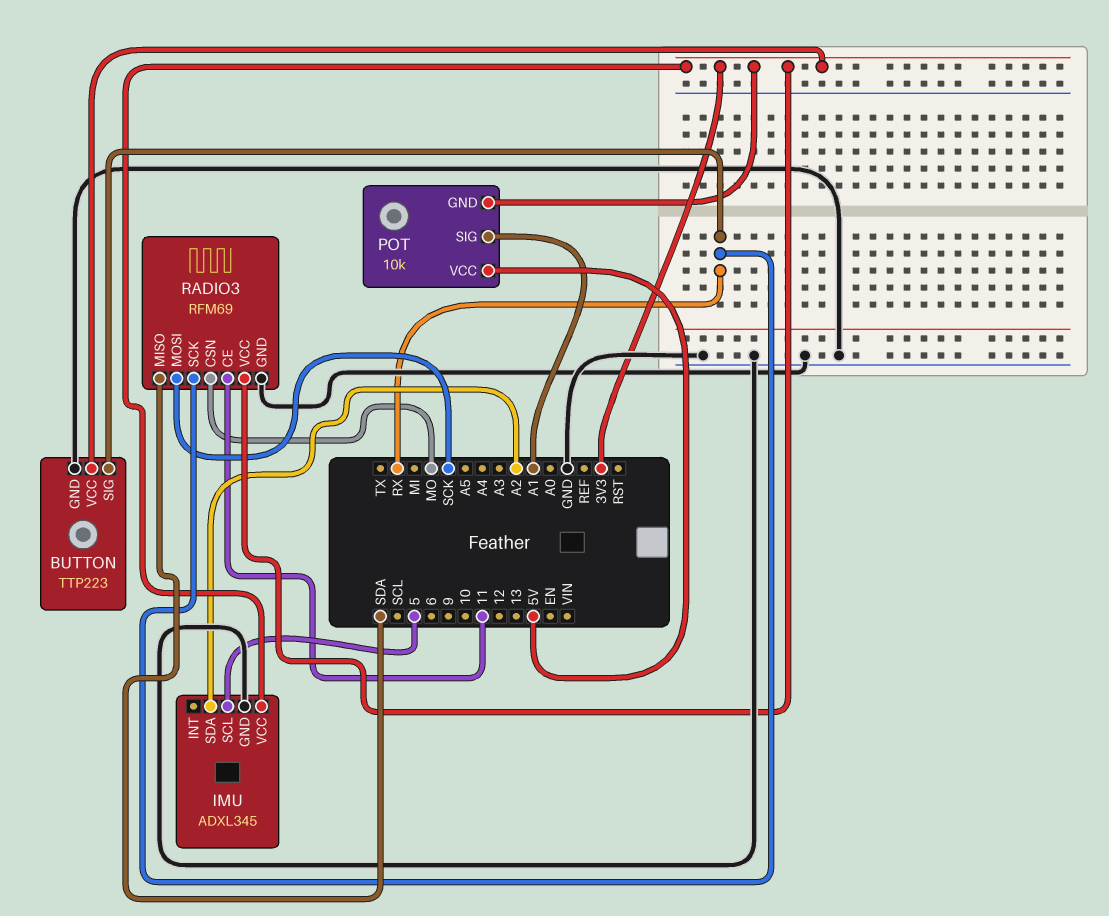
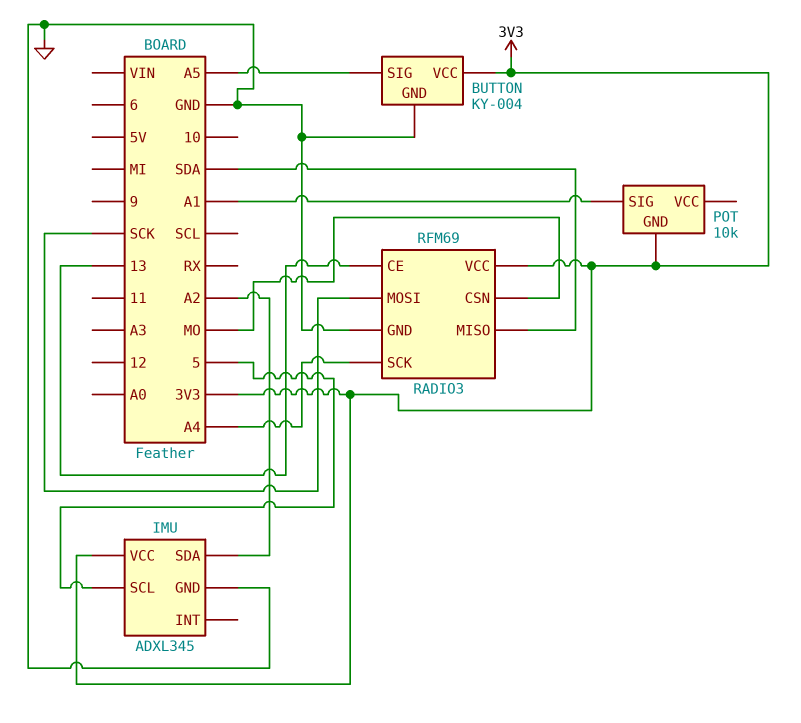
BUTTON: TTP223 -> KY-004
BUTTON pin SIG: RX -> A5
POT pin VCC: 5V -> none
RADIO3 pin CE: 11 -> 13
RADIO3 pin SCK: RX -> A4

